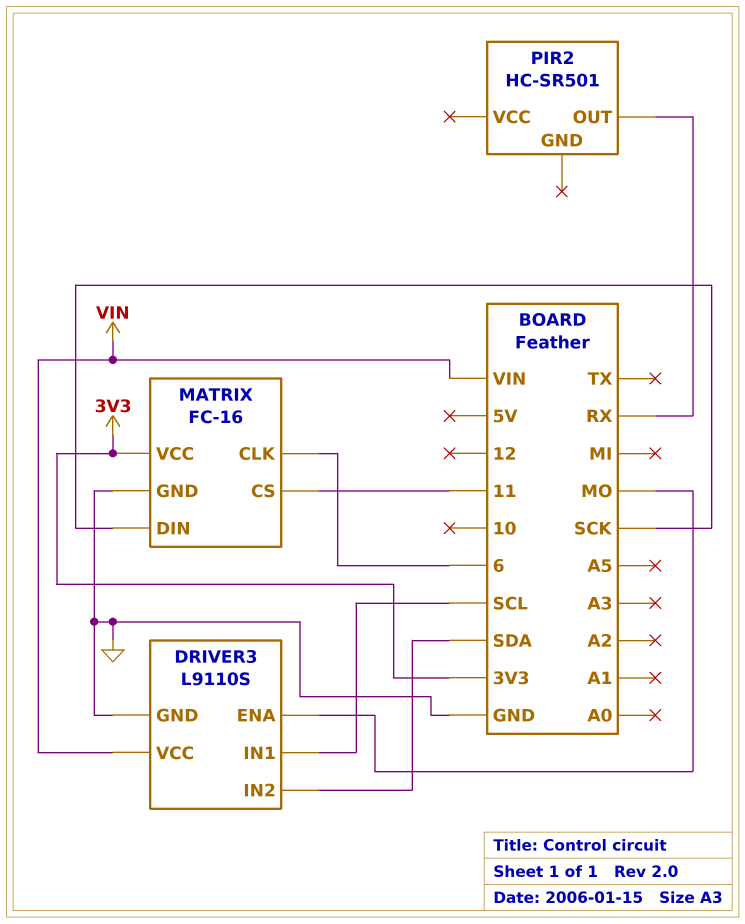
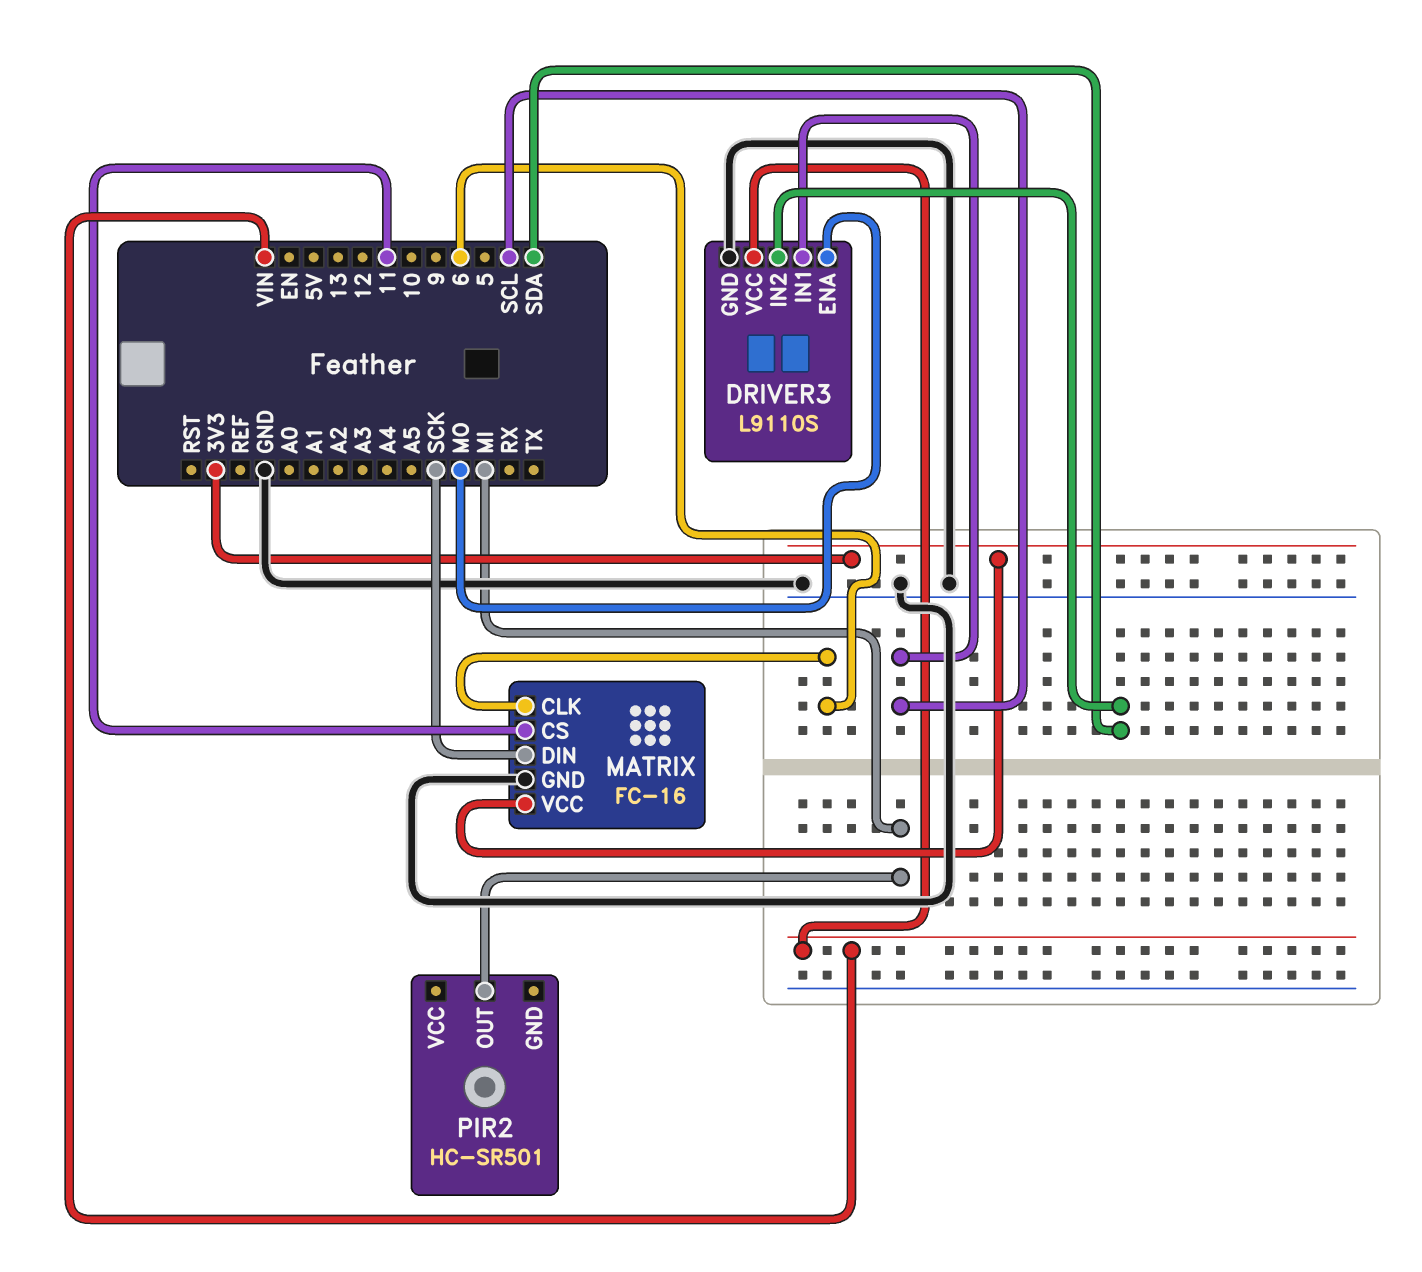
PIR2 pin OUT: RX -> MI

